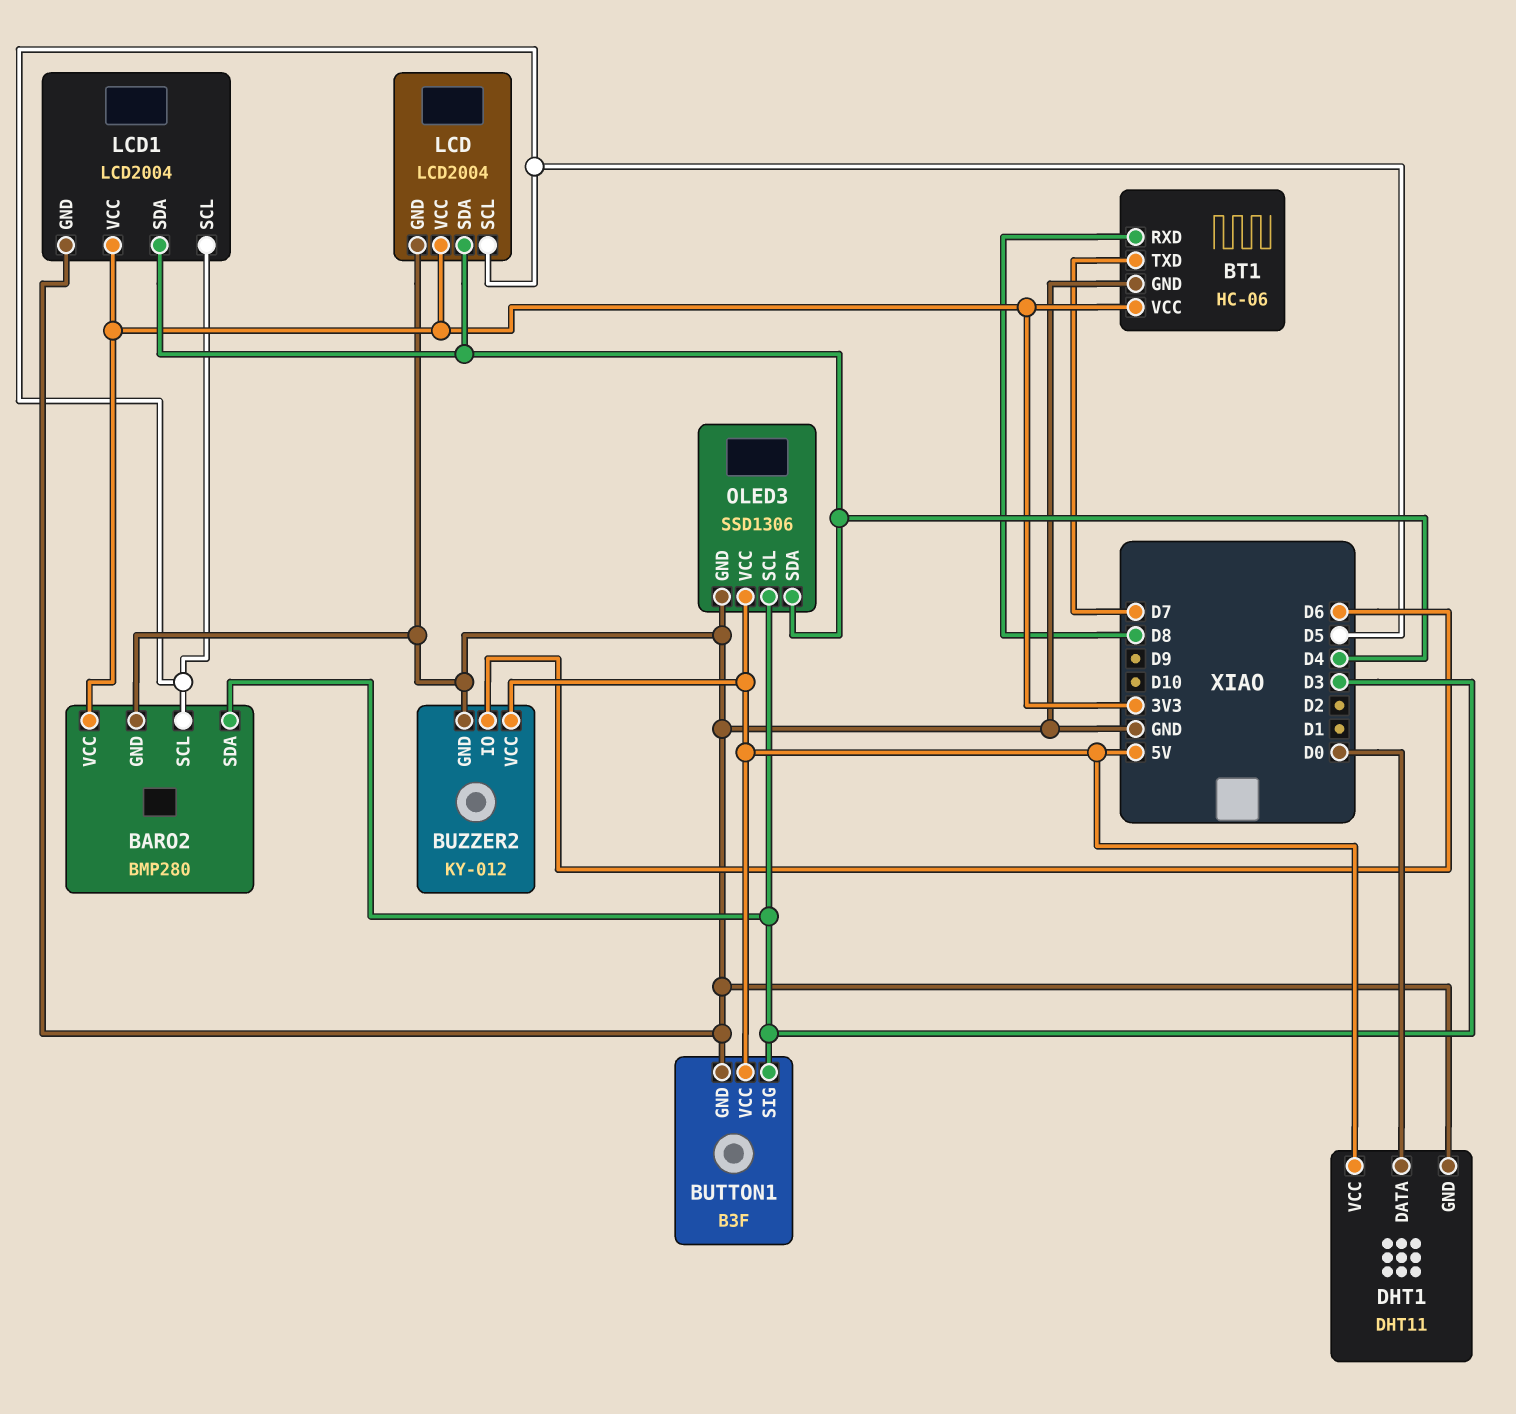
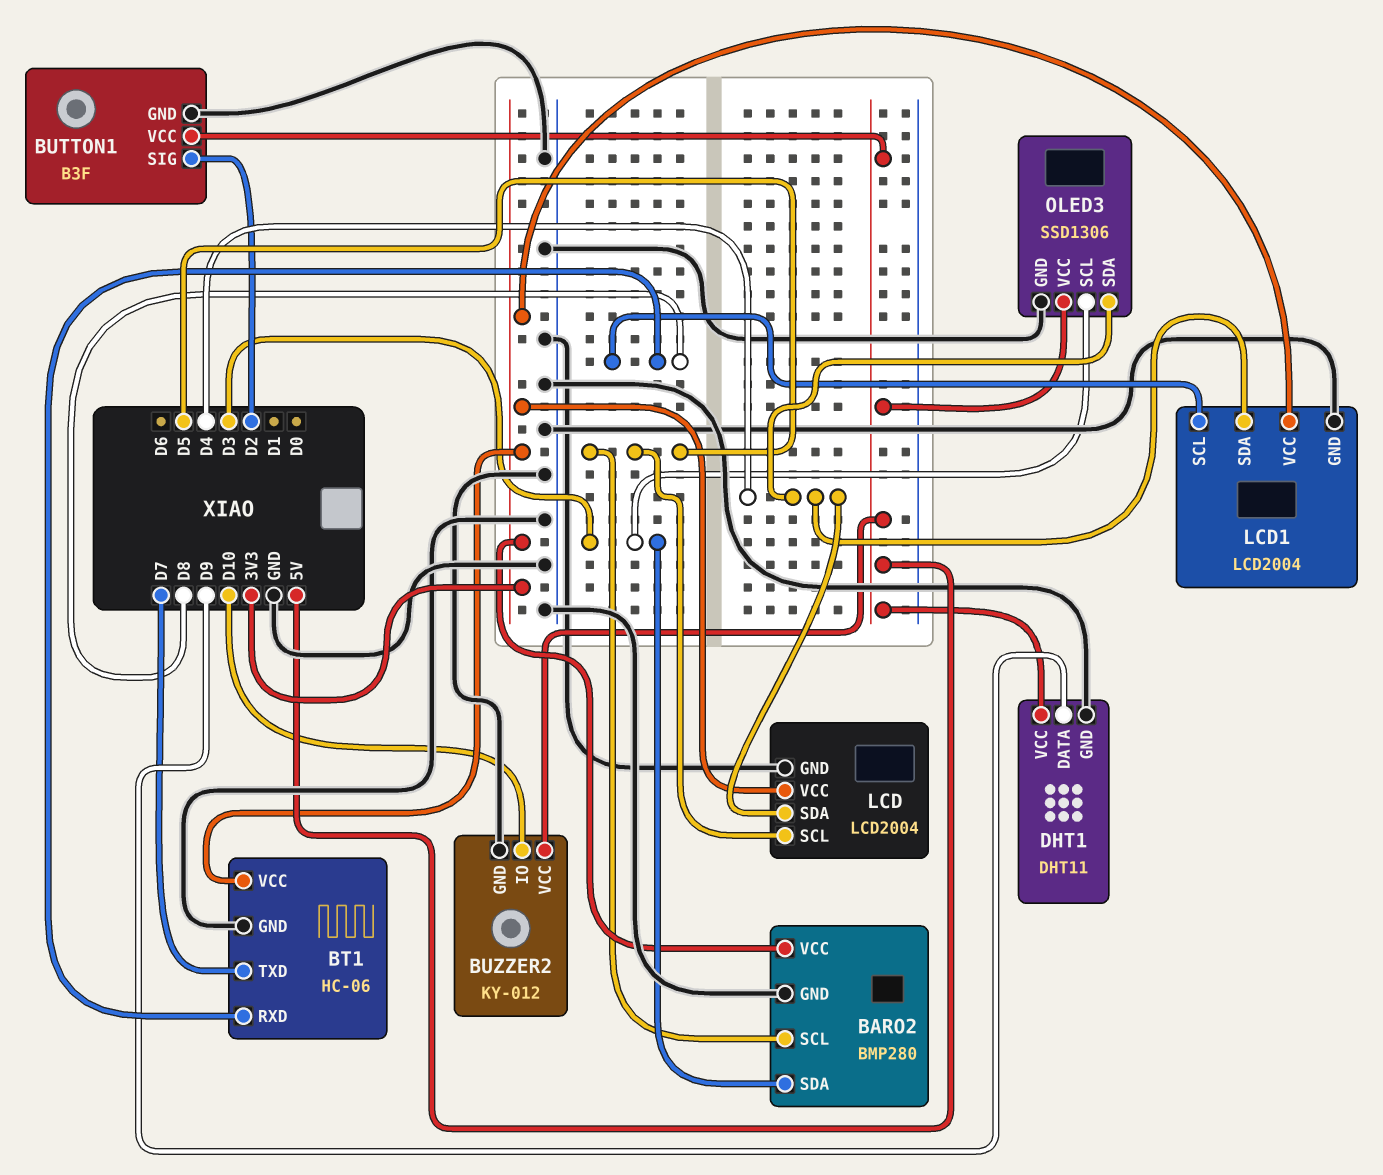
BUTTON1 pin SIG: D3 -> D2
BUZZER2 pin IO: D6 -> D10
DHT1 pin DATA: D0 -> D9
LCD1 pin SCL: D5 -> D8

